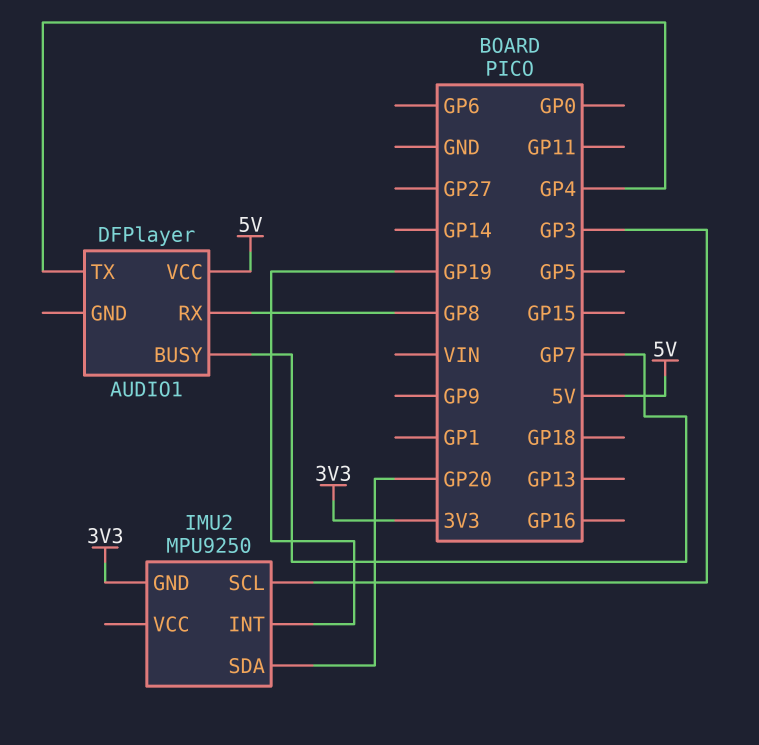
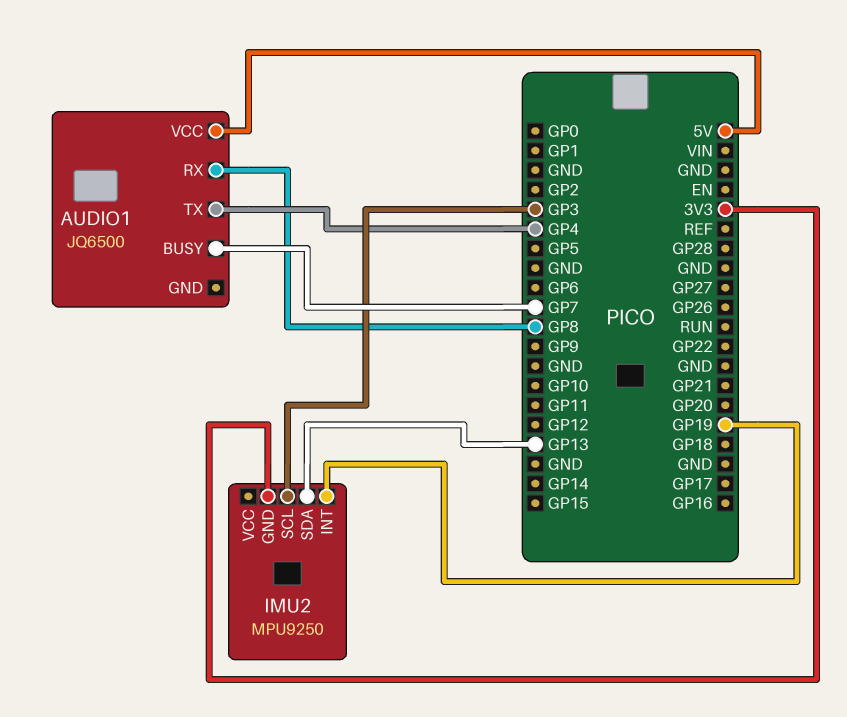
AUDIO1: DFPlayer -> JQ6500
IMU2 pin SDA: GP20 -> GP13

